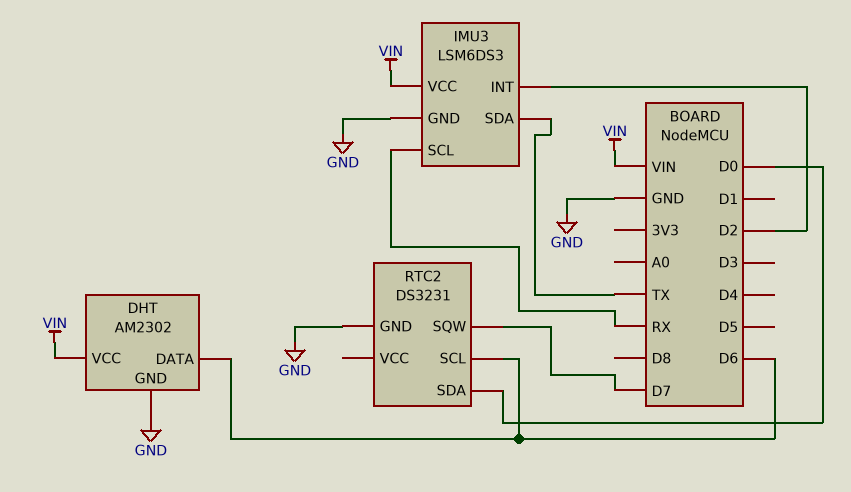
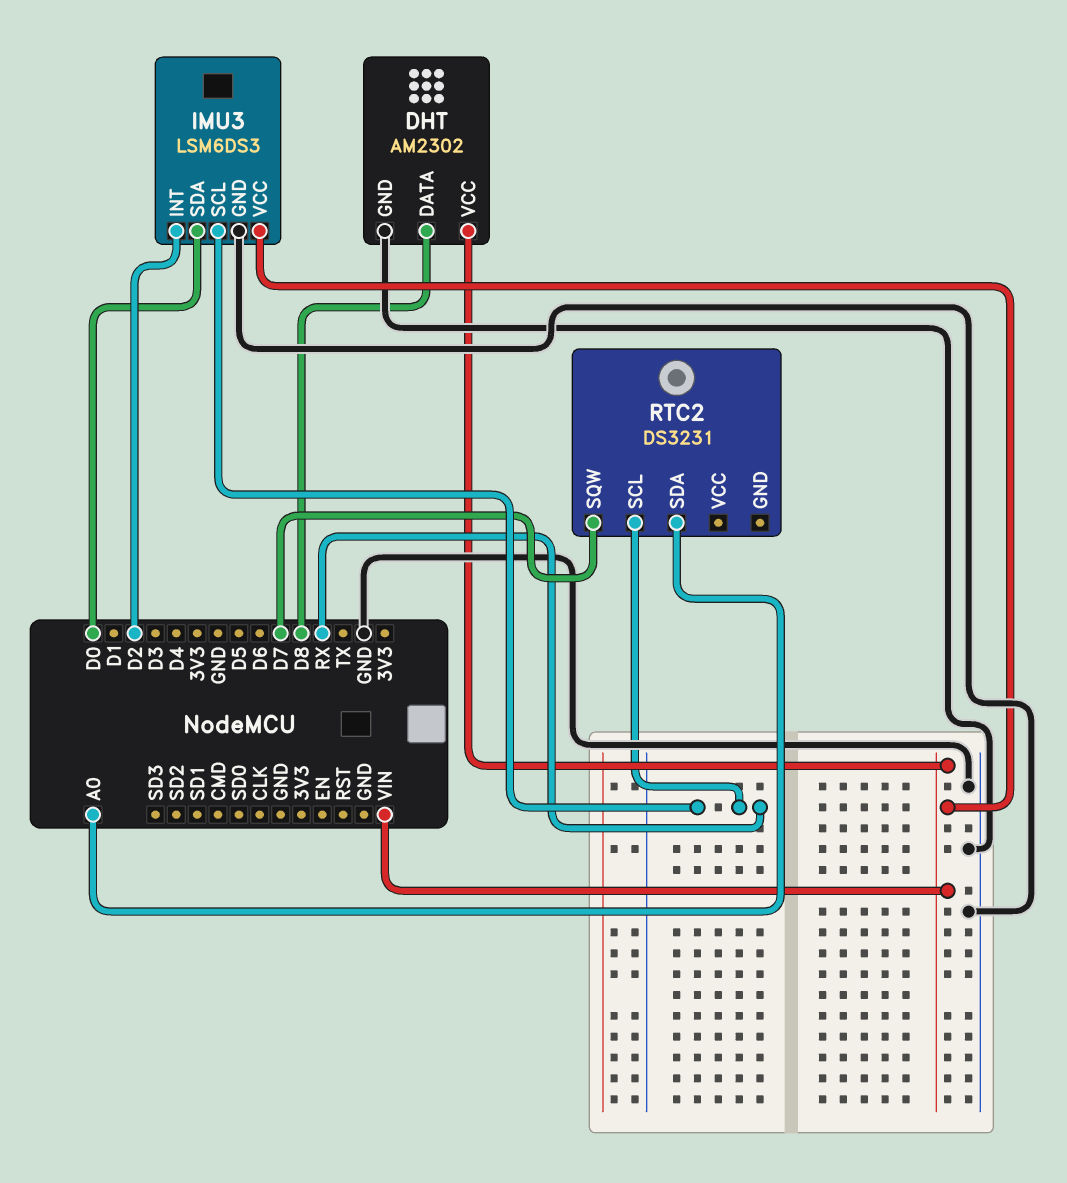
DHT pin DATA: D6 -> D8
IMU3 pin SDA: TX -> D0
RTC2 pin GND: GND -> none
RTC2 pin SCL: D6 -> RX
RTC2 pin SDA: D0 -> A0

